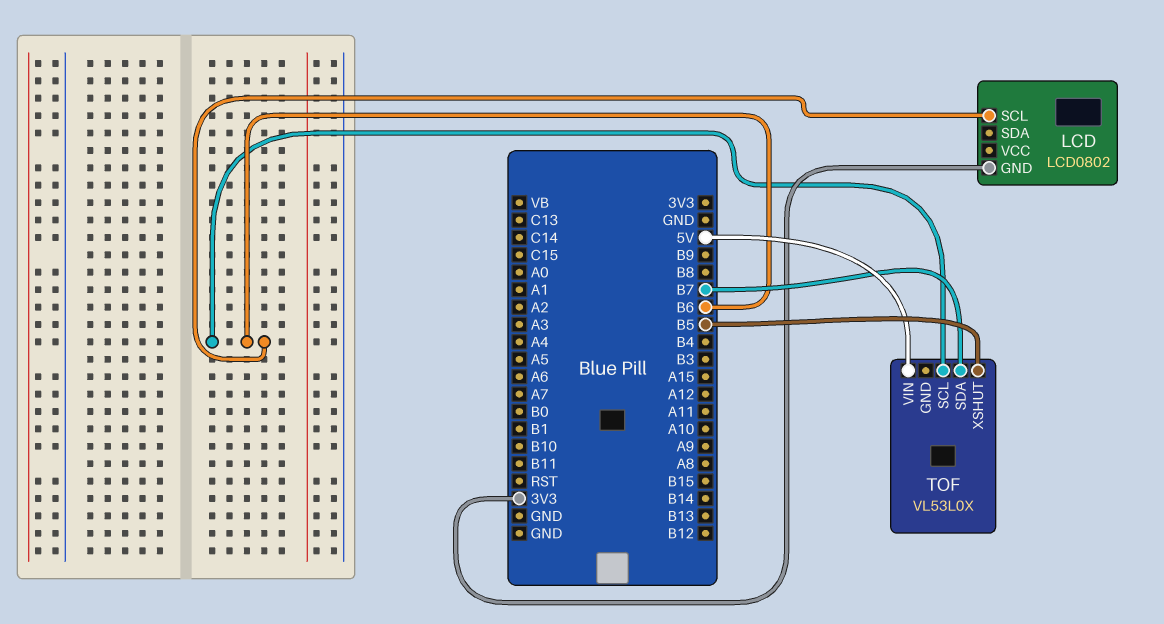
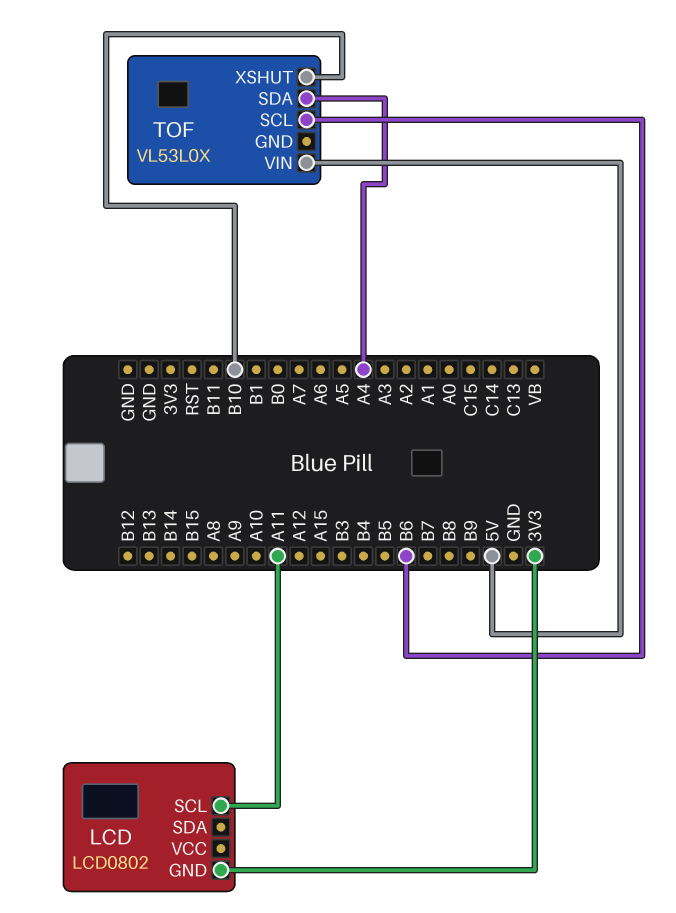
LCD pin SCL: B6 -> A11
TOF pin SDA: B7 -> A4
TOF pin XSHUT: B5 -> B10

